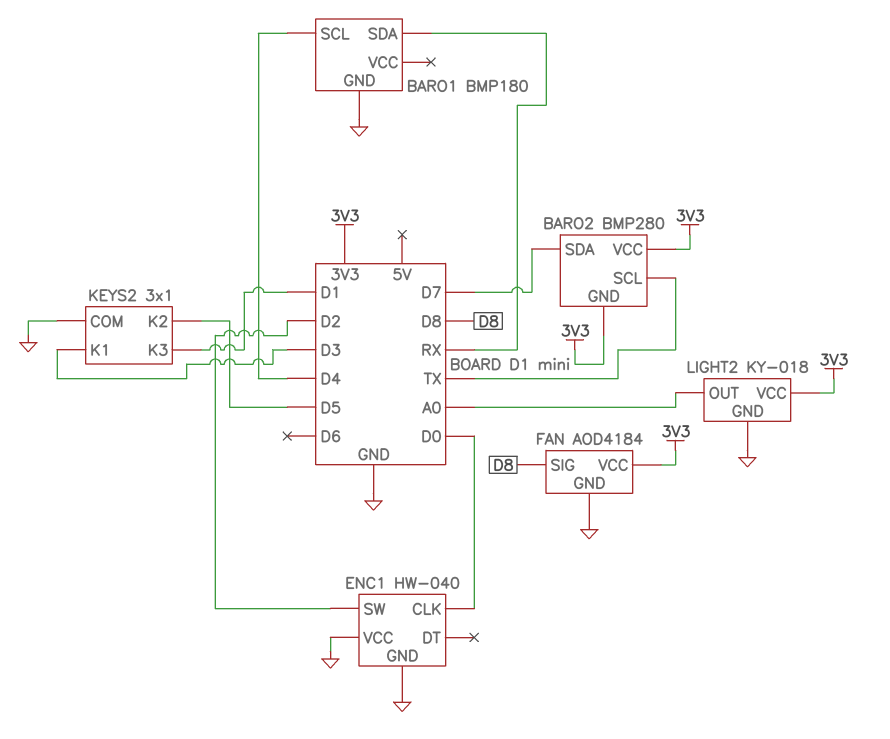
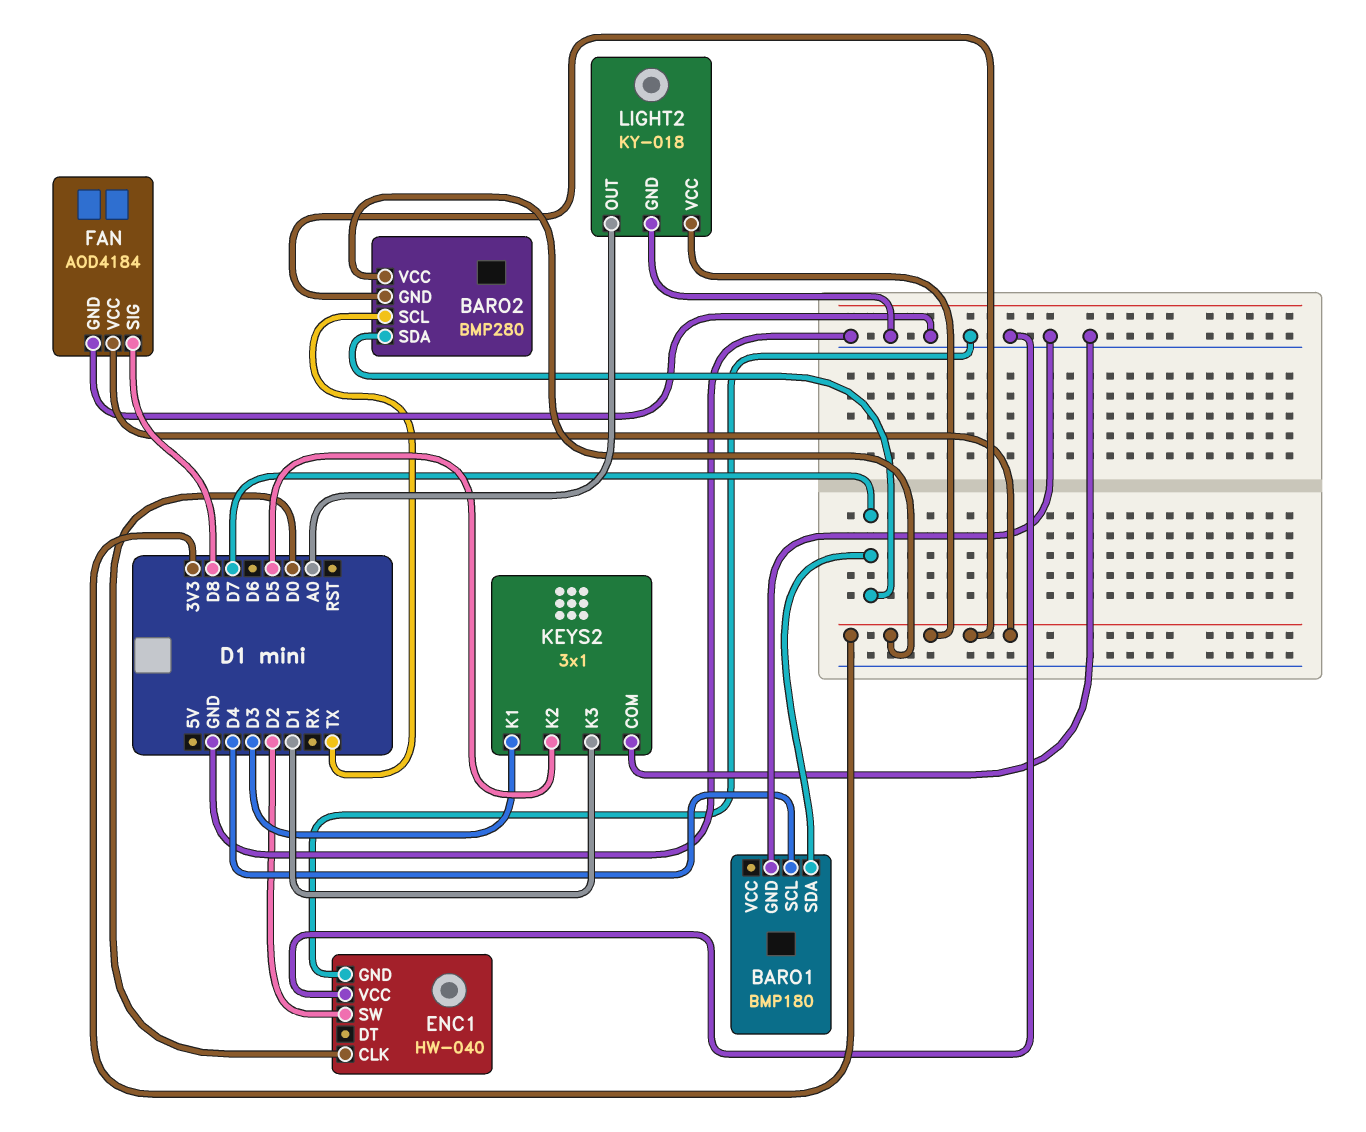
BARO1 pin SDA: RX -> D7

